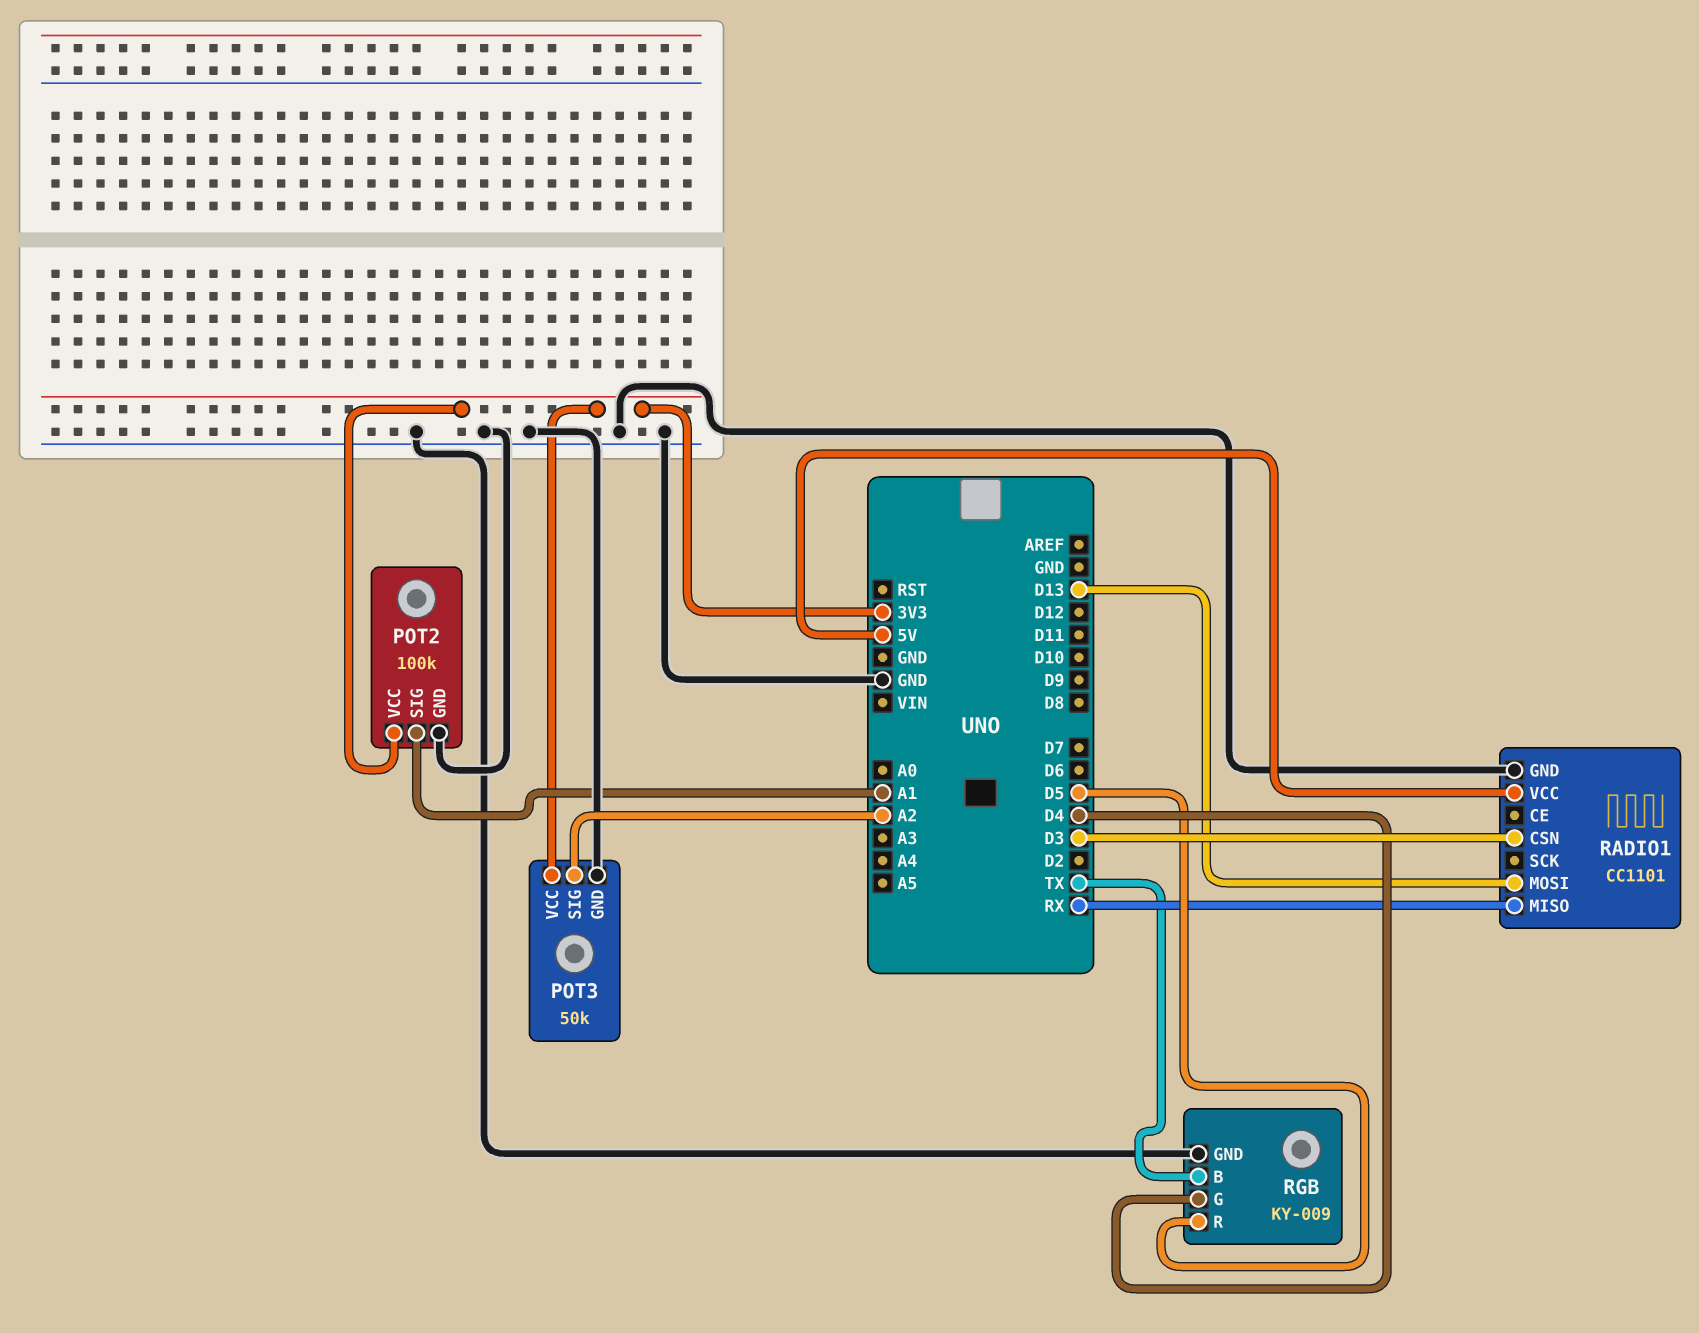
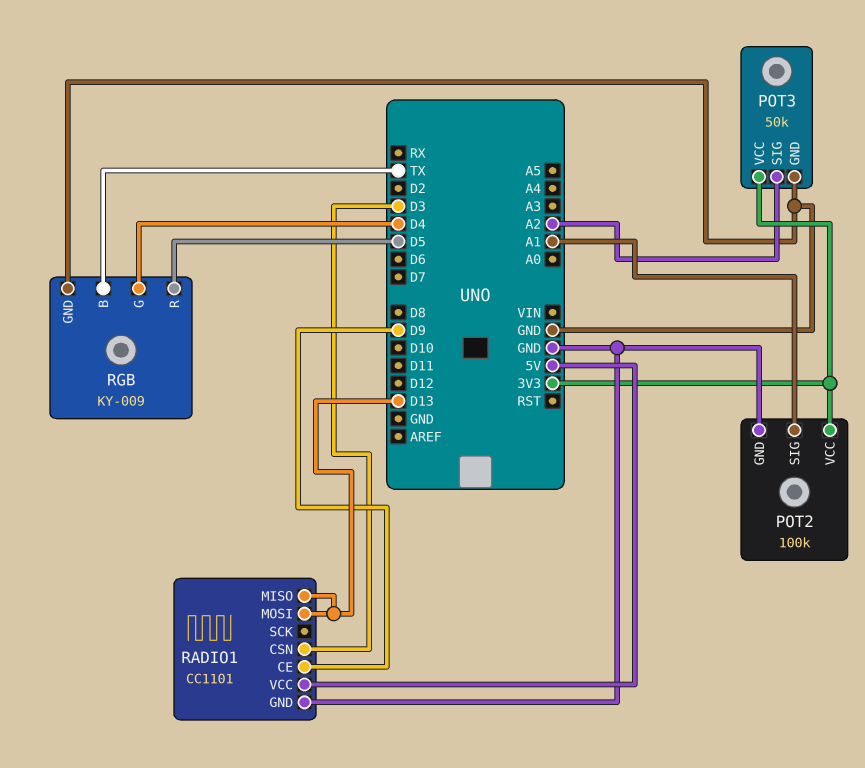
RADIO1 pin CE: none -> D9
RADIO1 pin MISO: RX -> D13

